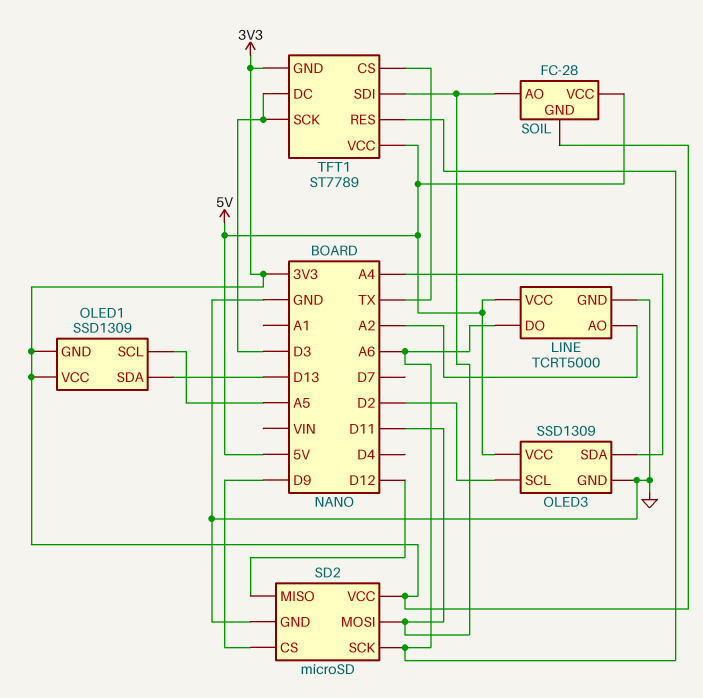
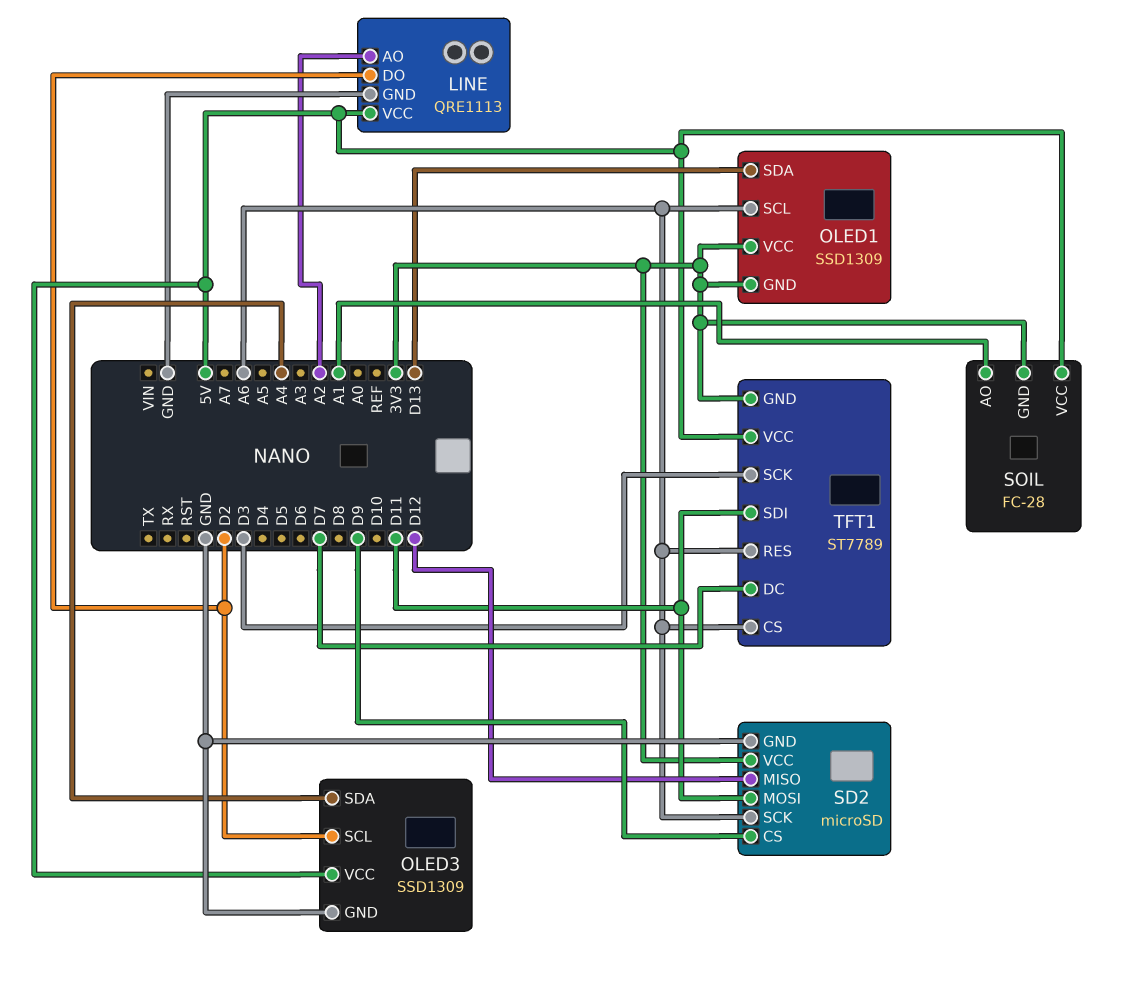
LINE: TCRT5000 -> QRE1113
LINE pin DO: A6 -> D2
OLED1 pin SCL: A5 -> A6
SOIL pin AO: D11 -> A1
TFT1 pin CS: TX -> A6
TFT1 pin DC: D3 -> D7

